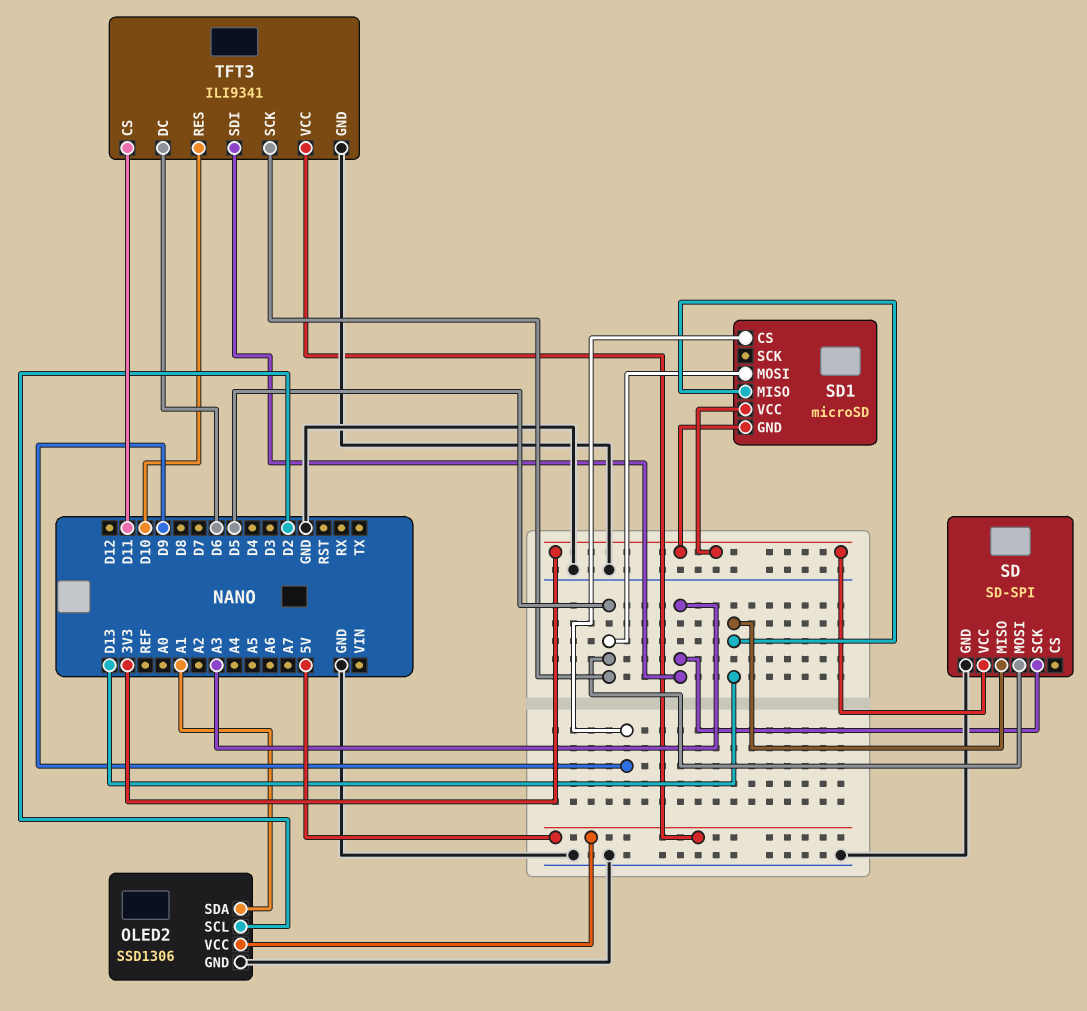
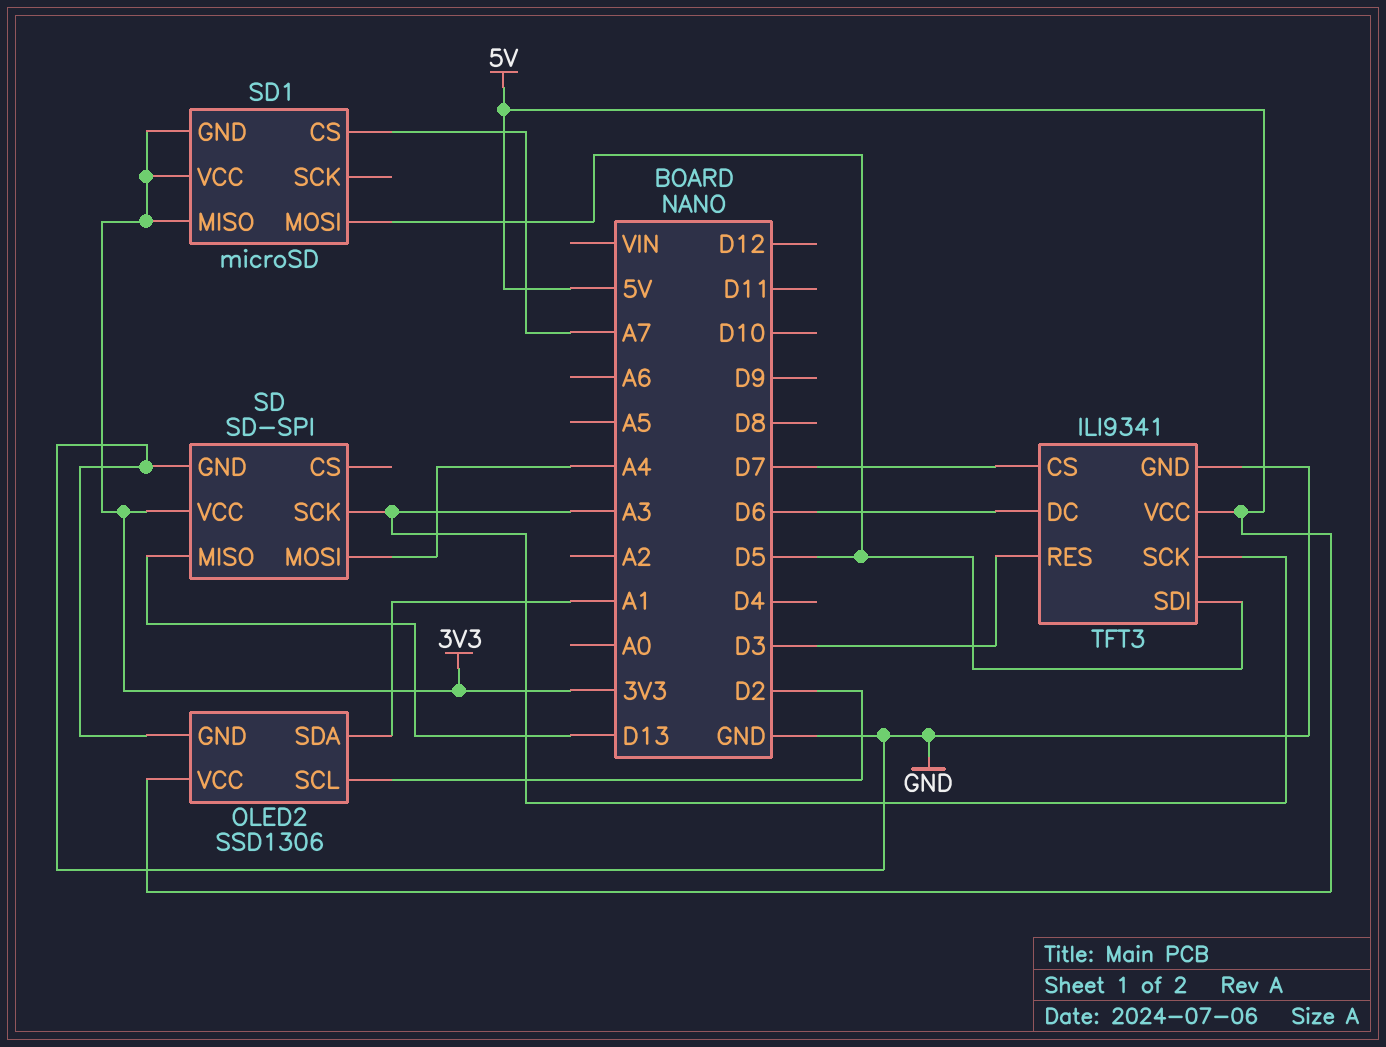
SD pin MOSI: D5 -> A4
SD1 pin CS: D9 -> A7
SD1 pin MISO: D13 -> 3V3
TFT3 pin CS: D11 -> D7
TFT3 pin RES: D10 -> D3
TFT3 pin SCK: D5 -> A3
TFT3 pin SDI: A3 -> D5

